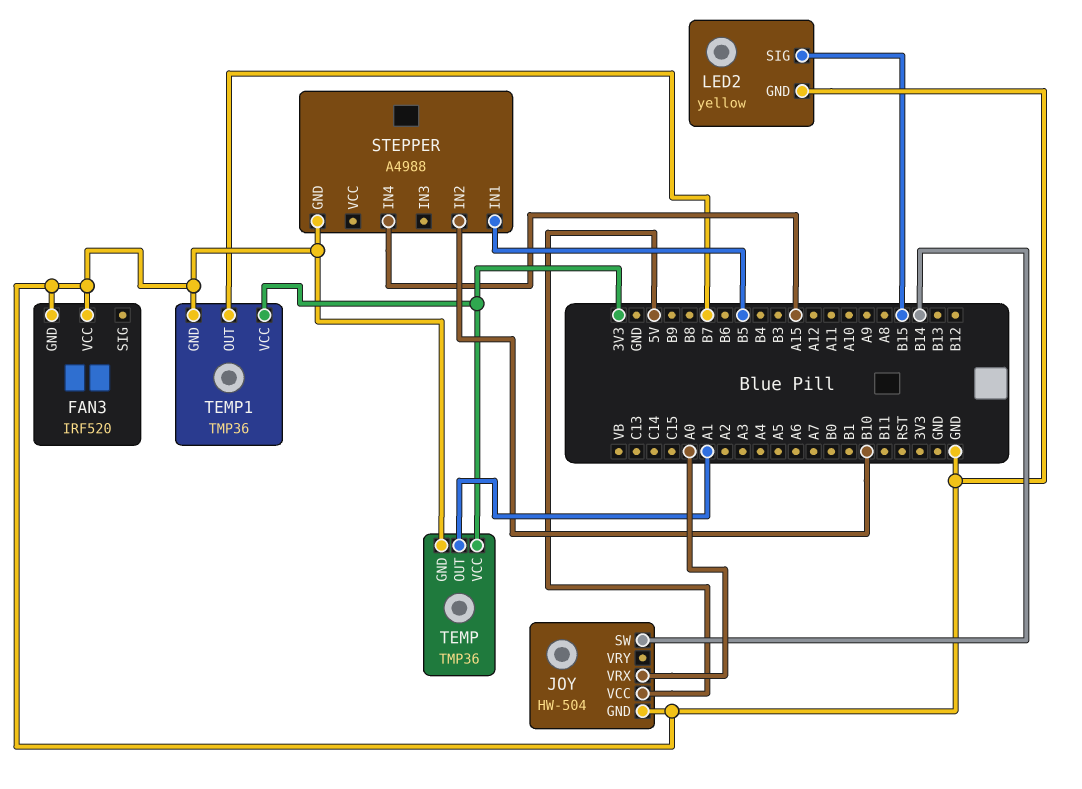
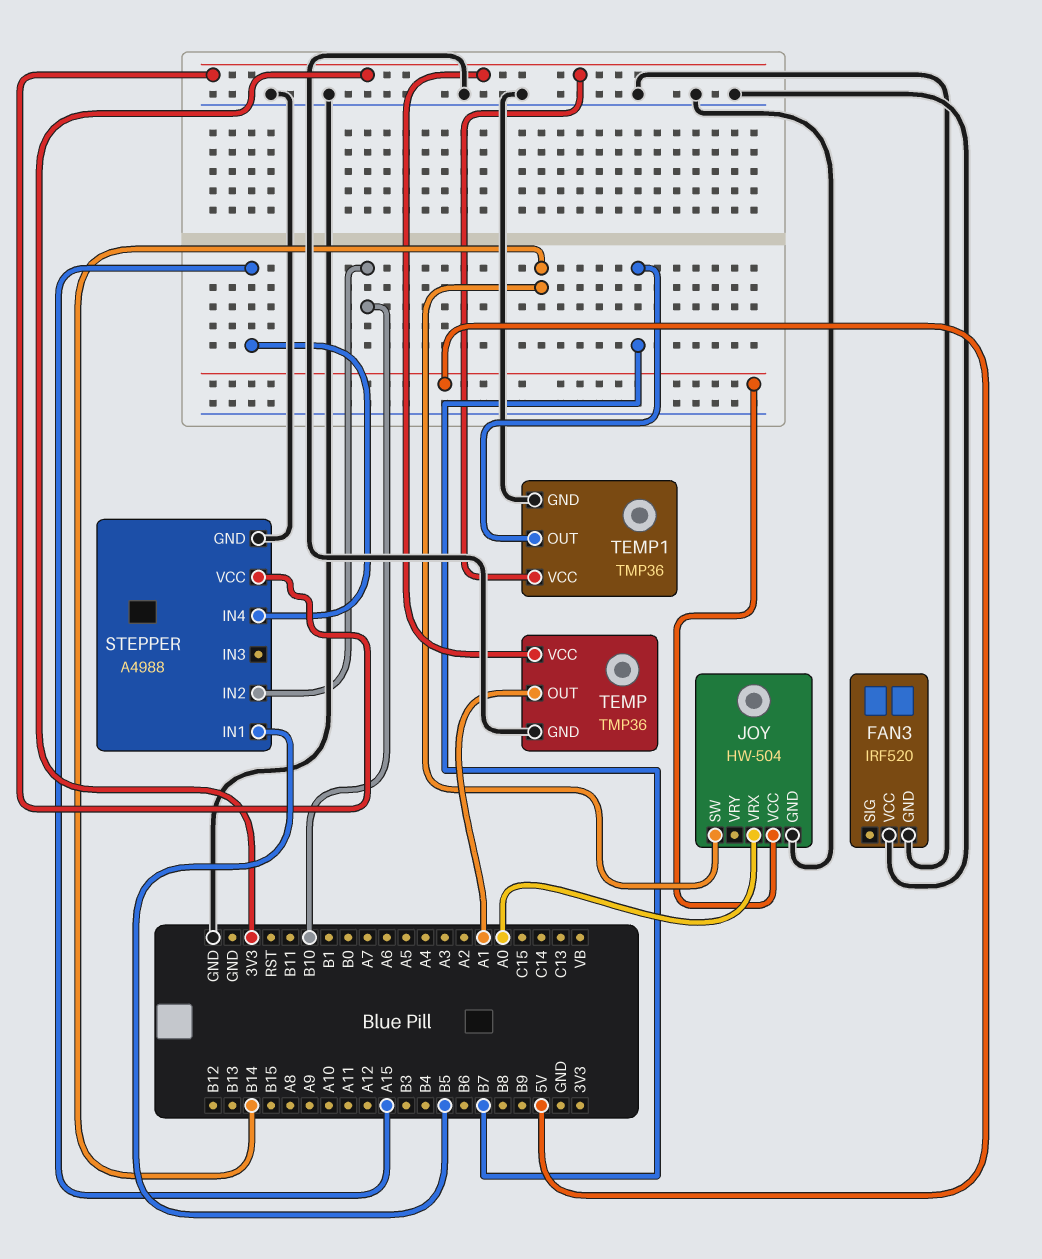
LED2: yellow -> none
LED2 pin GND: GND -> none
LED2 pin SIG: B15 -> none
STEPPER pin VCC: none -> 3V3

